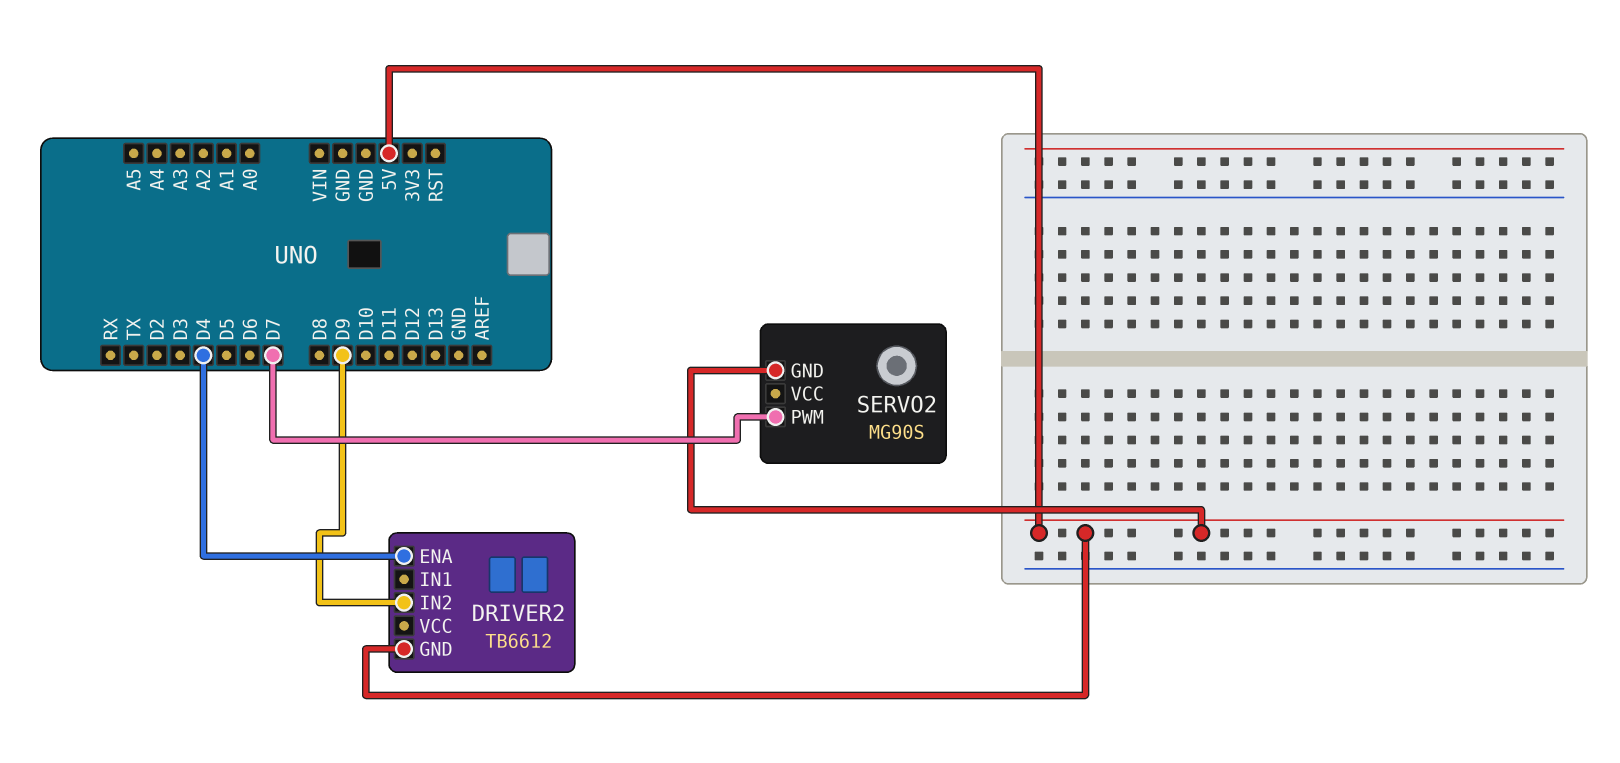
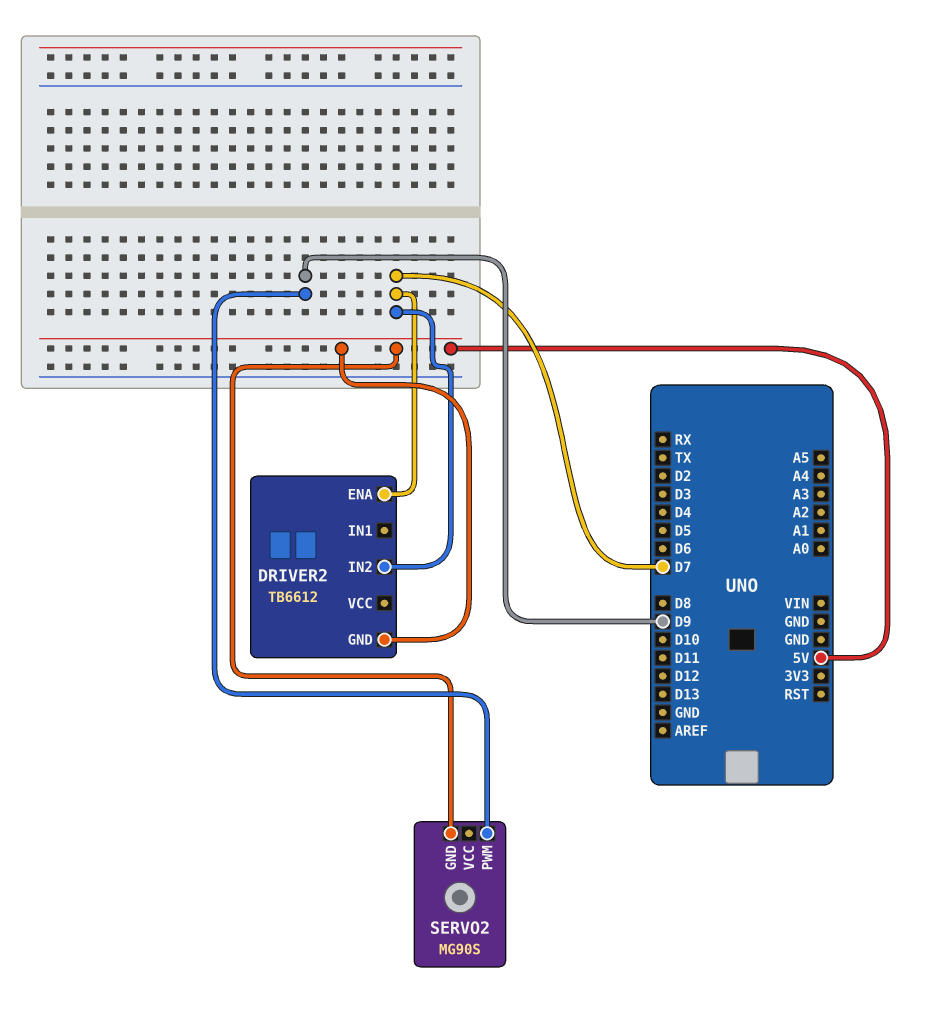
DRIVER2 pin ENA: D4 -> D7
DRIVER2 pin IN2: D9 -> D7
SERVO2 pin PWM: D7 -> D9

